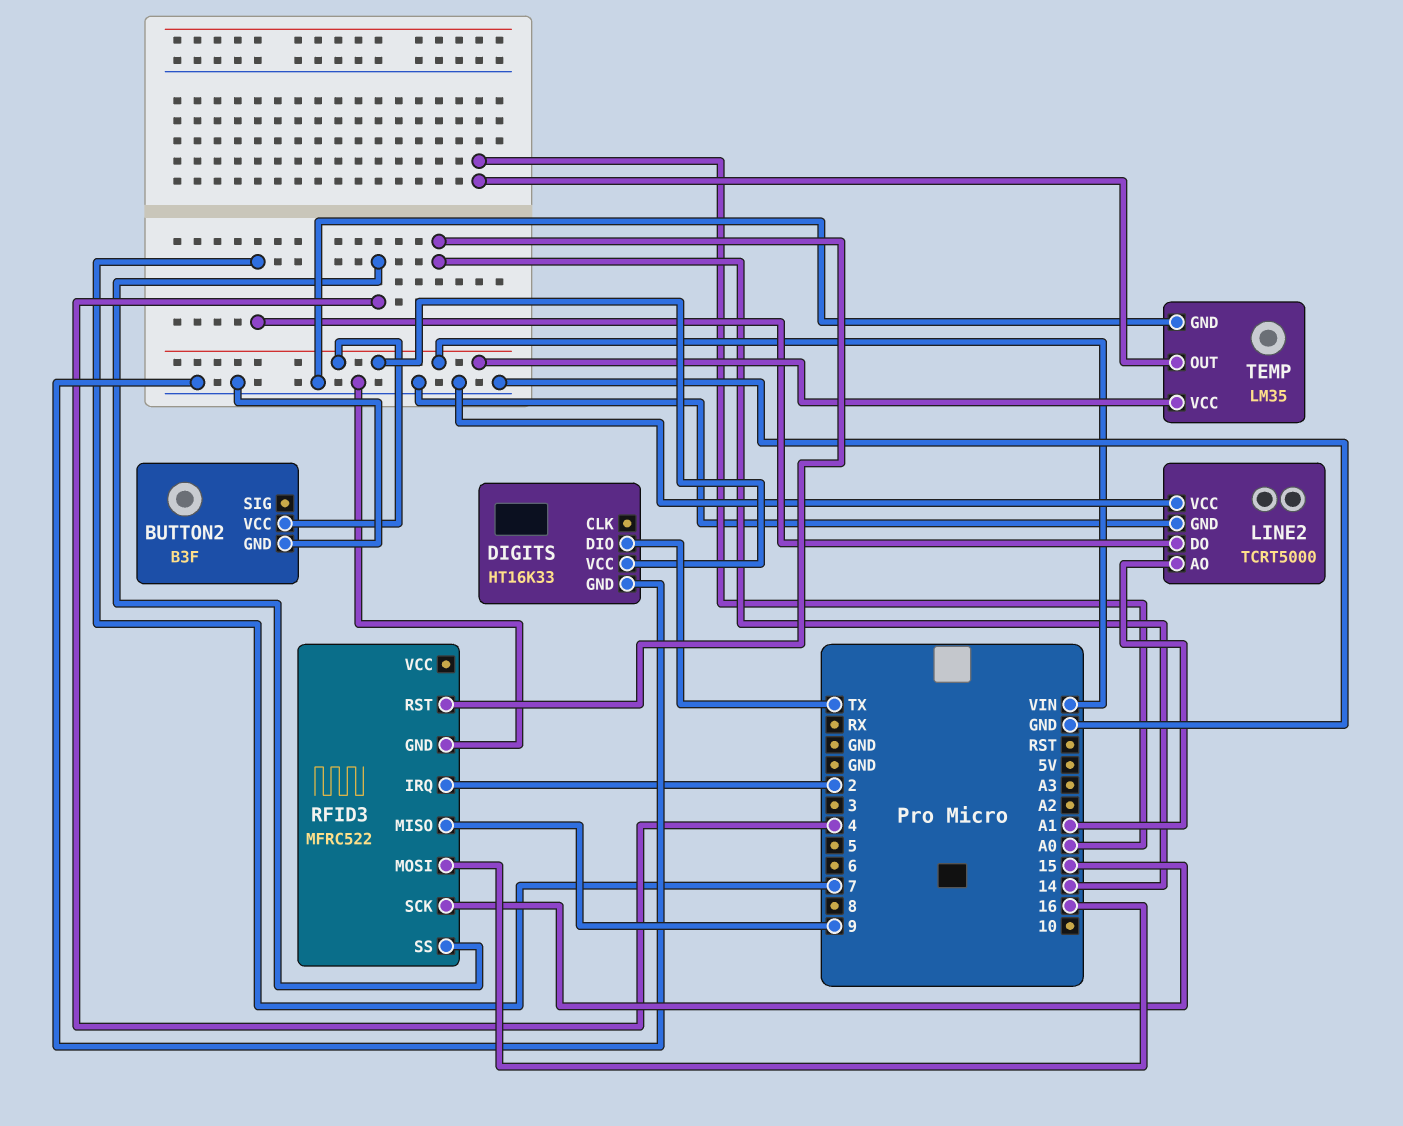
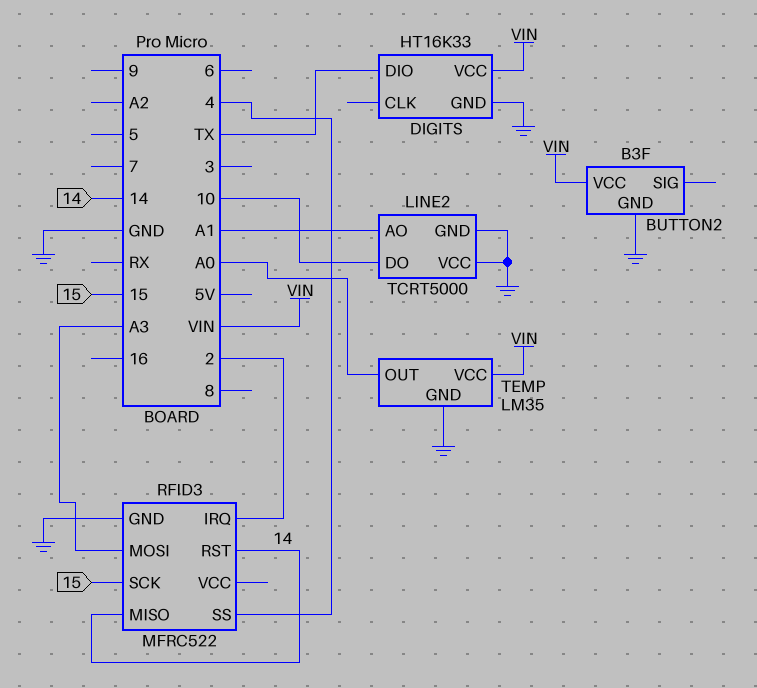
LINE2 pin DO: 7 -> 10
RFID3 pin MISO: 9 -> 14
RFID3 pin MOSI: 16 -> A3

